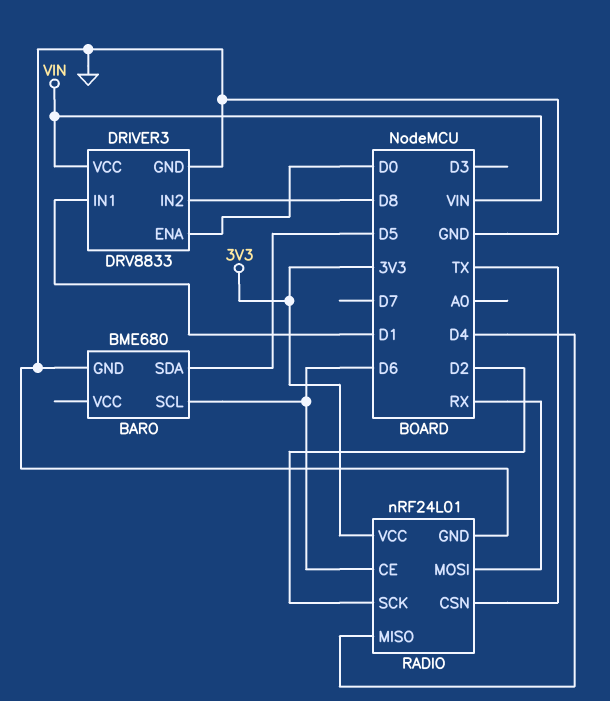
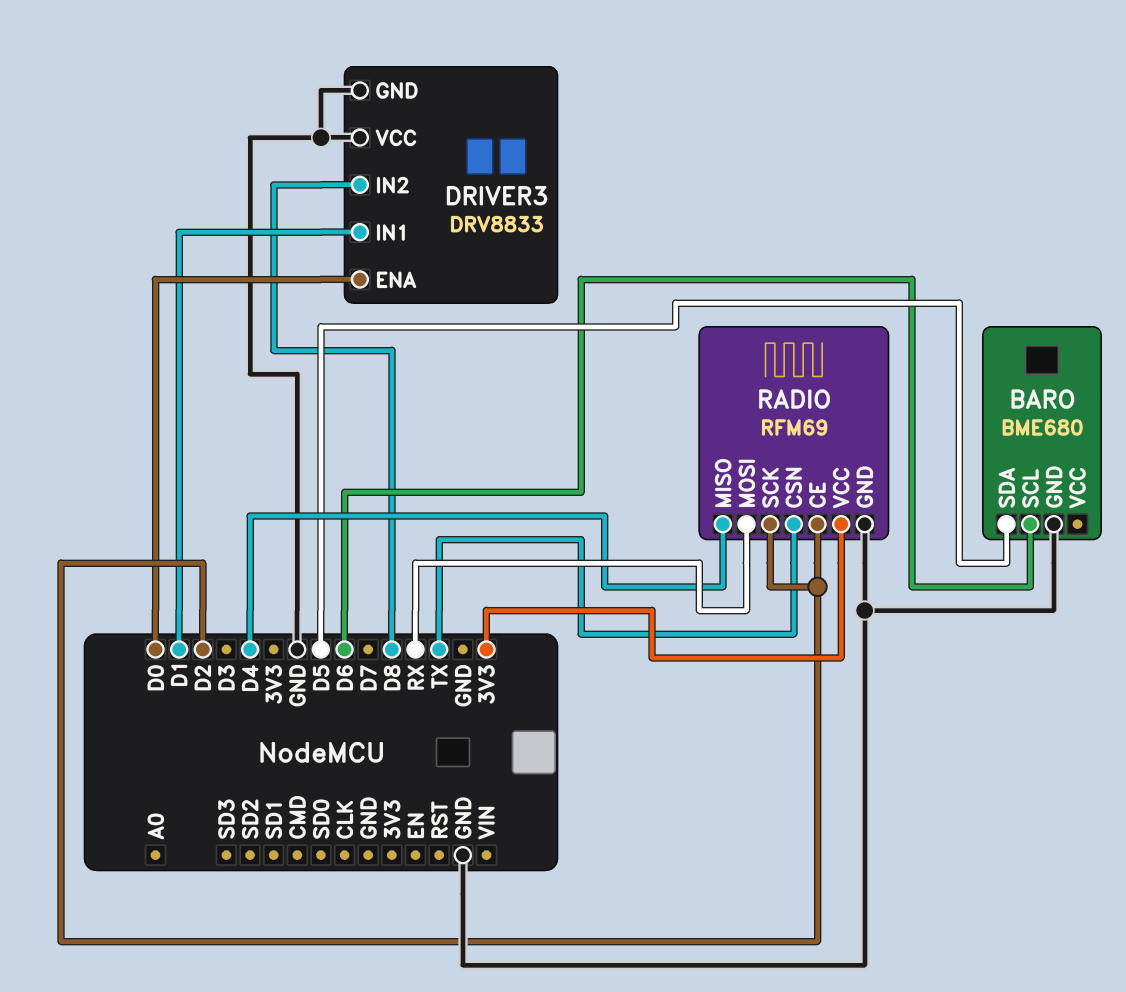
DRIVER3 pin VCC: VIN -> GND
RADIO: nRF24L01 -> RFM69
RADIO pin CE: D6 -> D2

